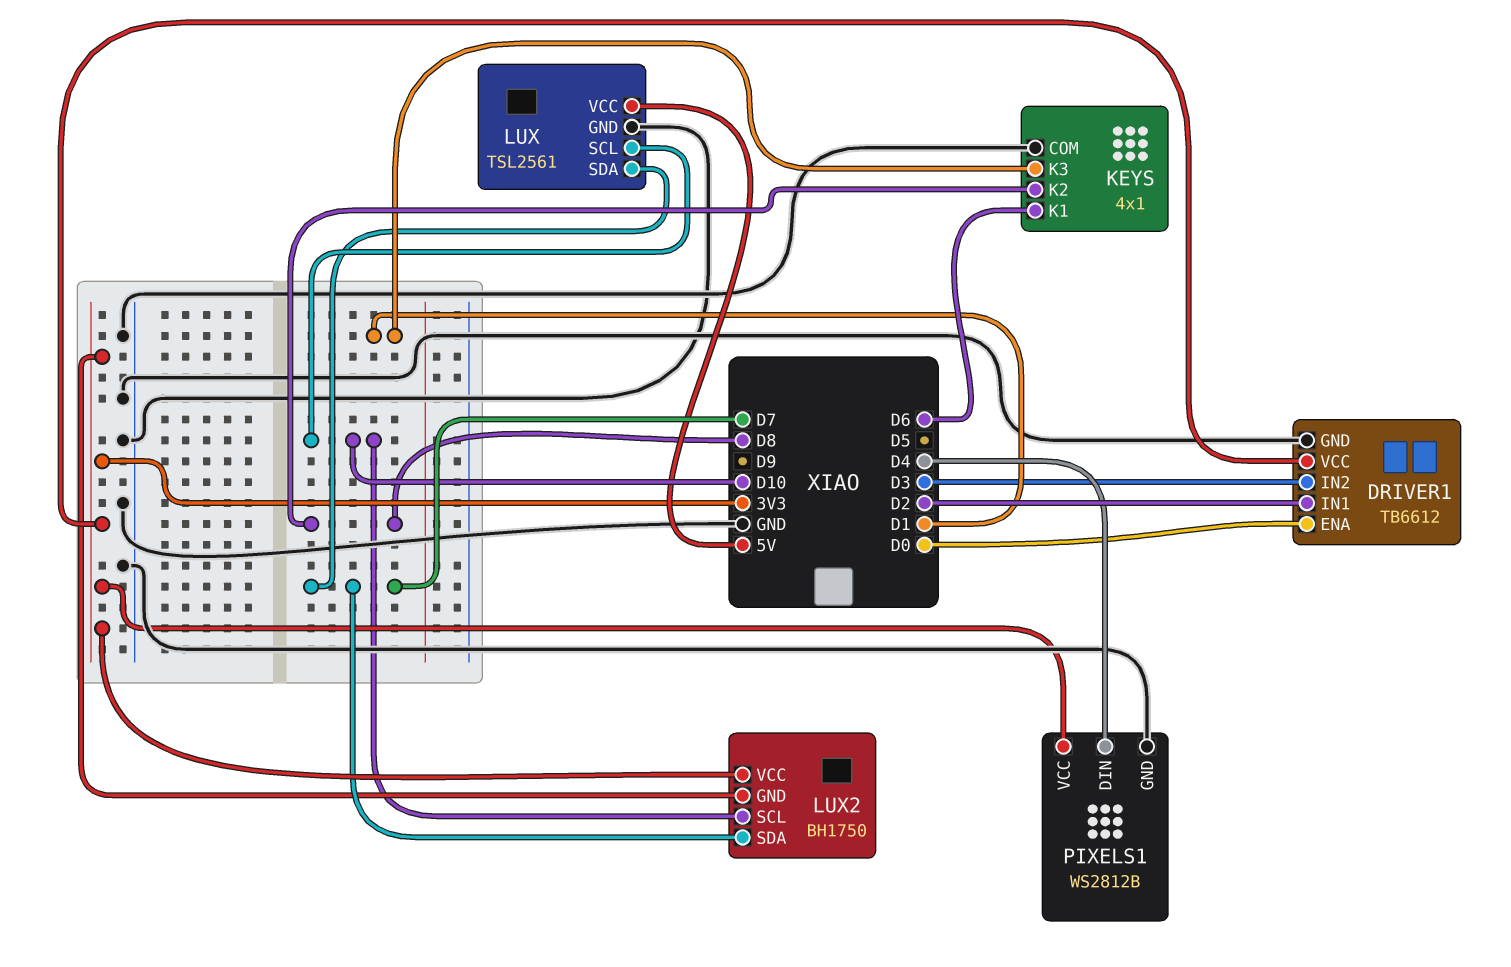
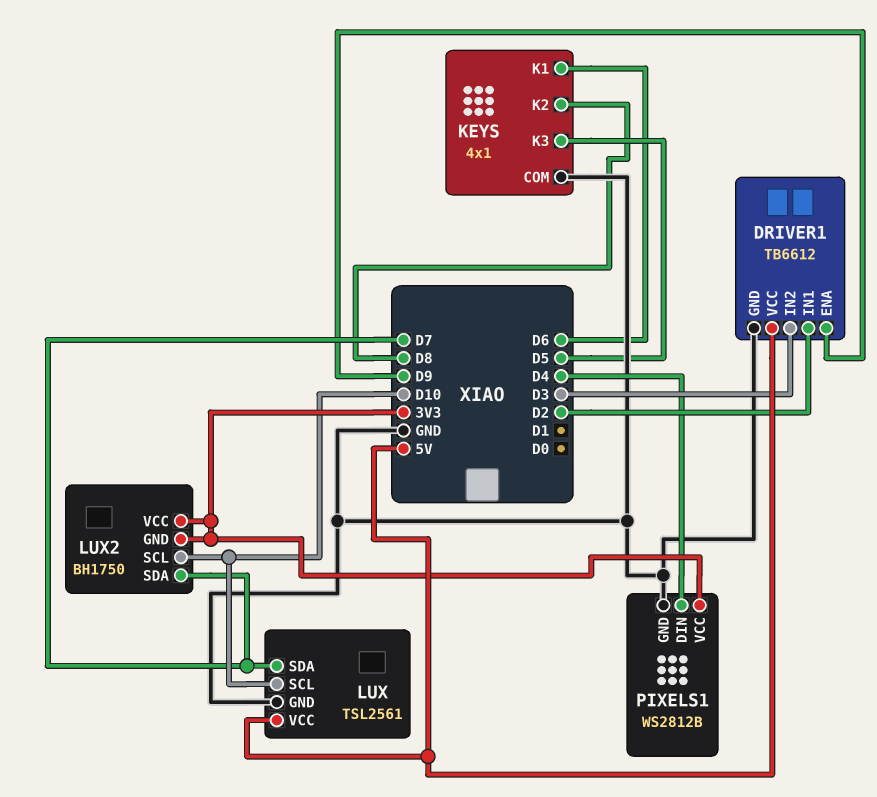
DRIVER1 pin ENA: D0 -> D9
DRIVER1 pin VCC: 3V3 -> 5V
KEYS pin K3: D1 -> D5

